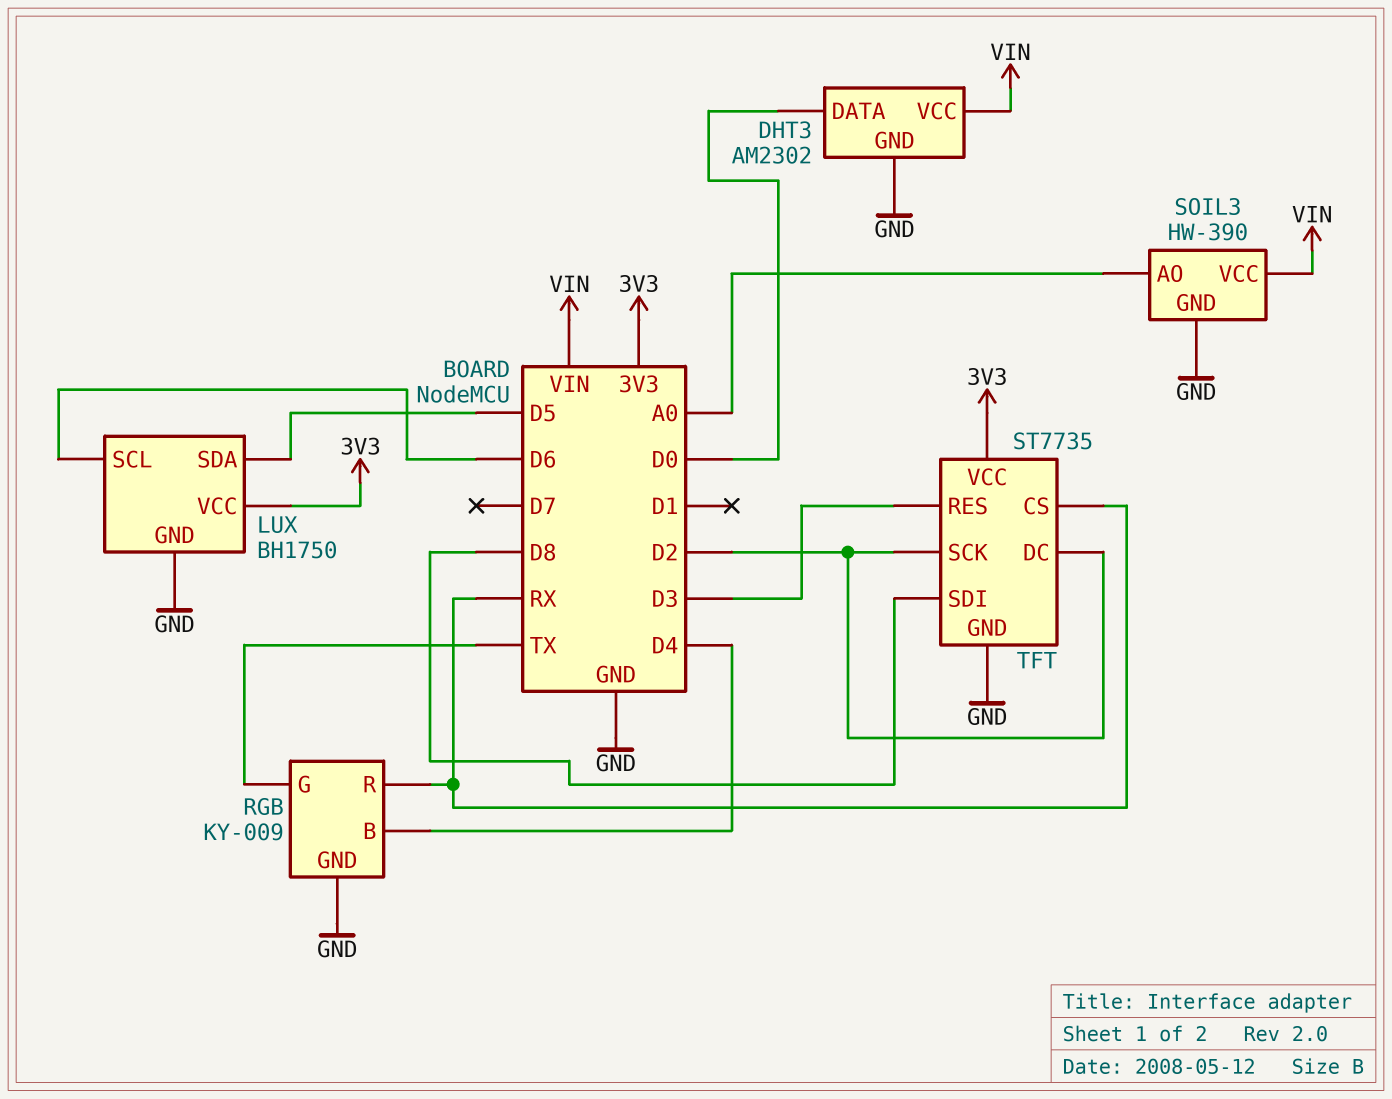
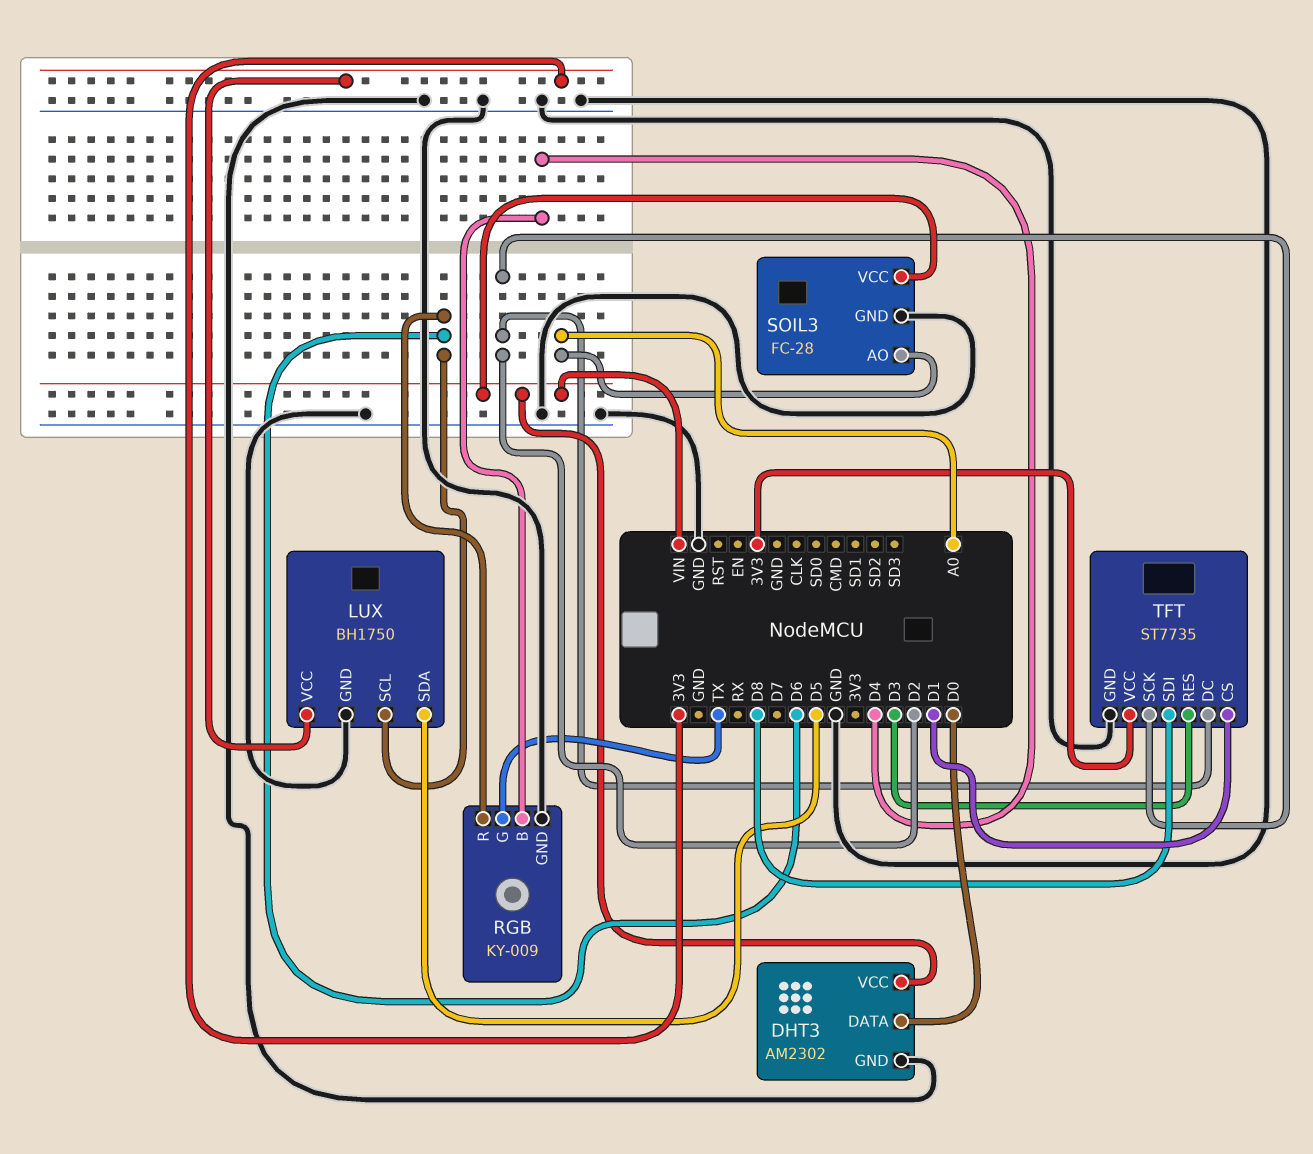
RGB pin R: RX -> D6
SOIL3: HW-390 -> FC-28
TFT pin CS: RX -> D1

